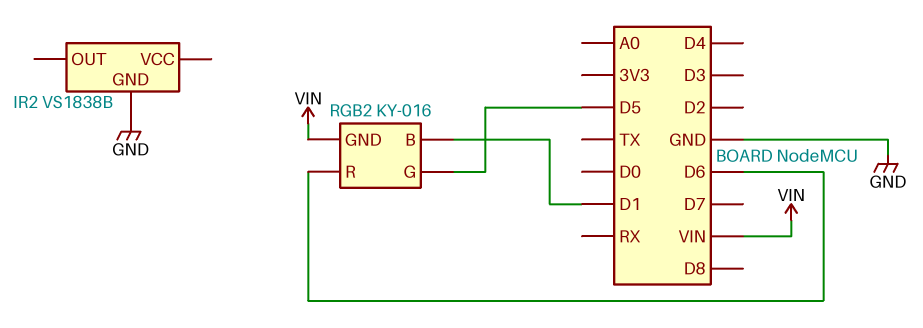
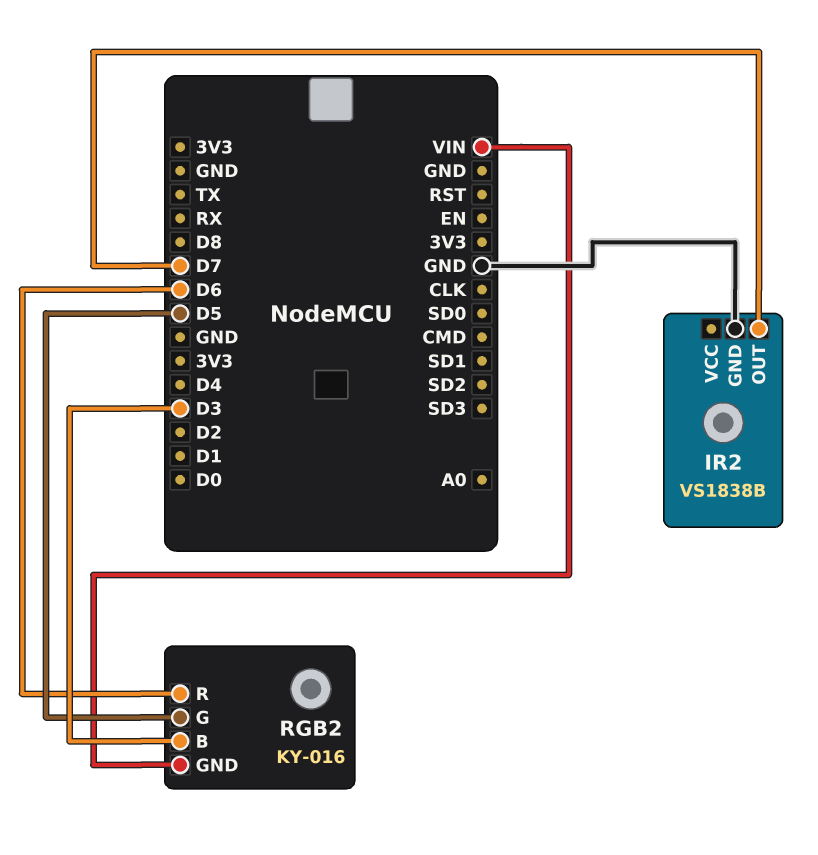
IR2 pin OUT: none -> D7
RGB2 pin B: D1 -> D3

